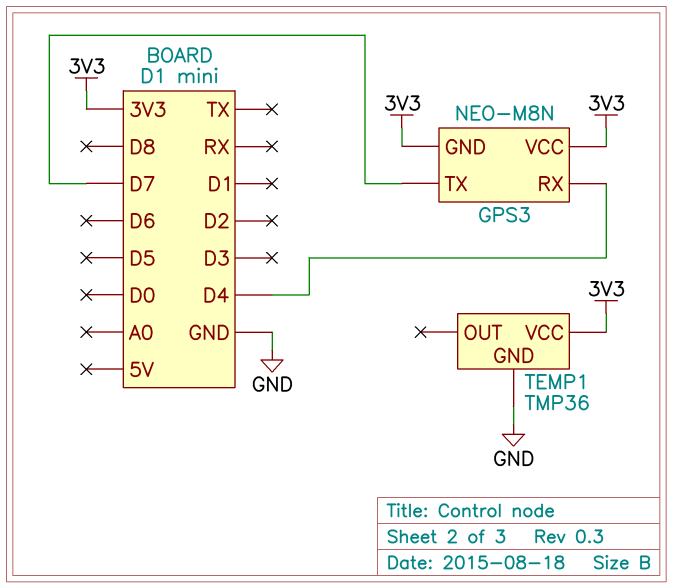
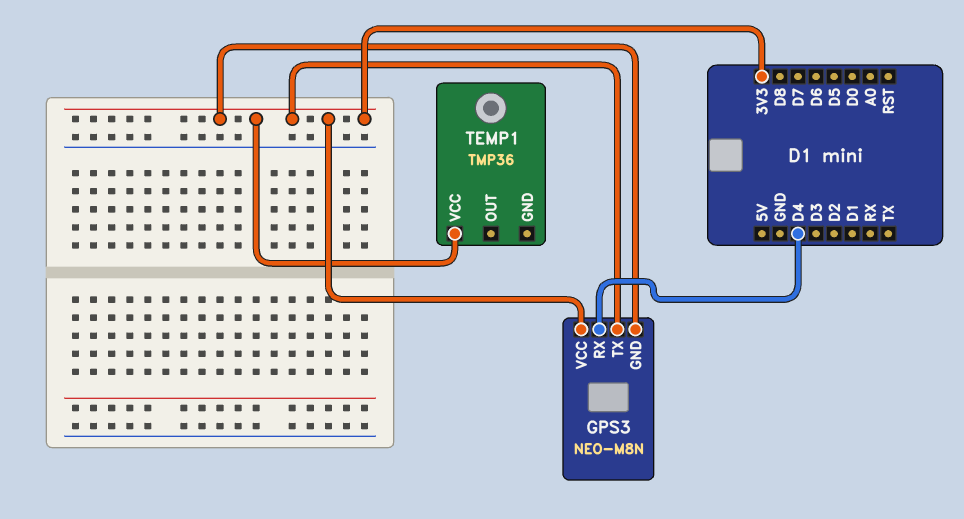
GPS3 pin TX: D7 -> 3V3
TEMP1 pin GND: GND -> none

